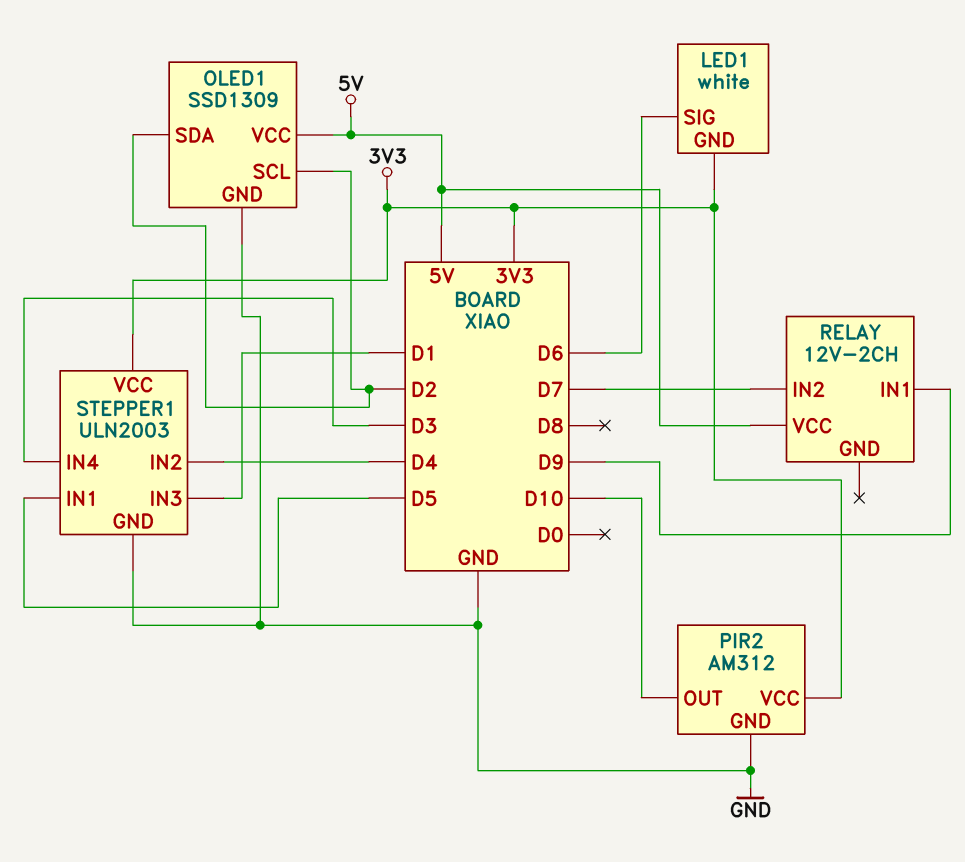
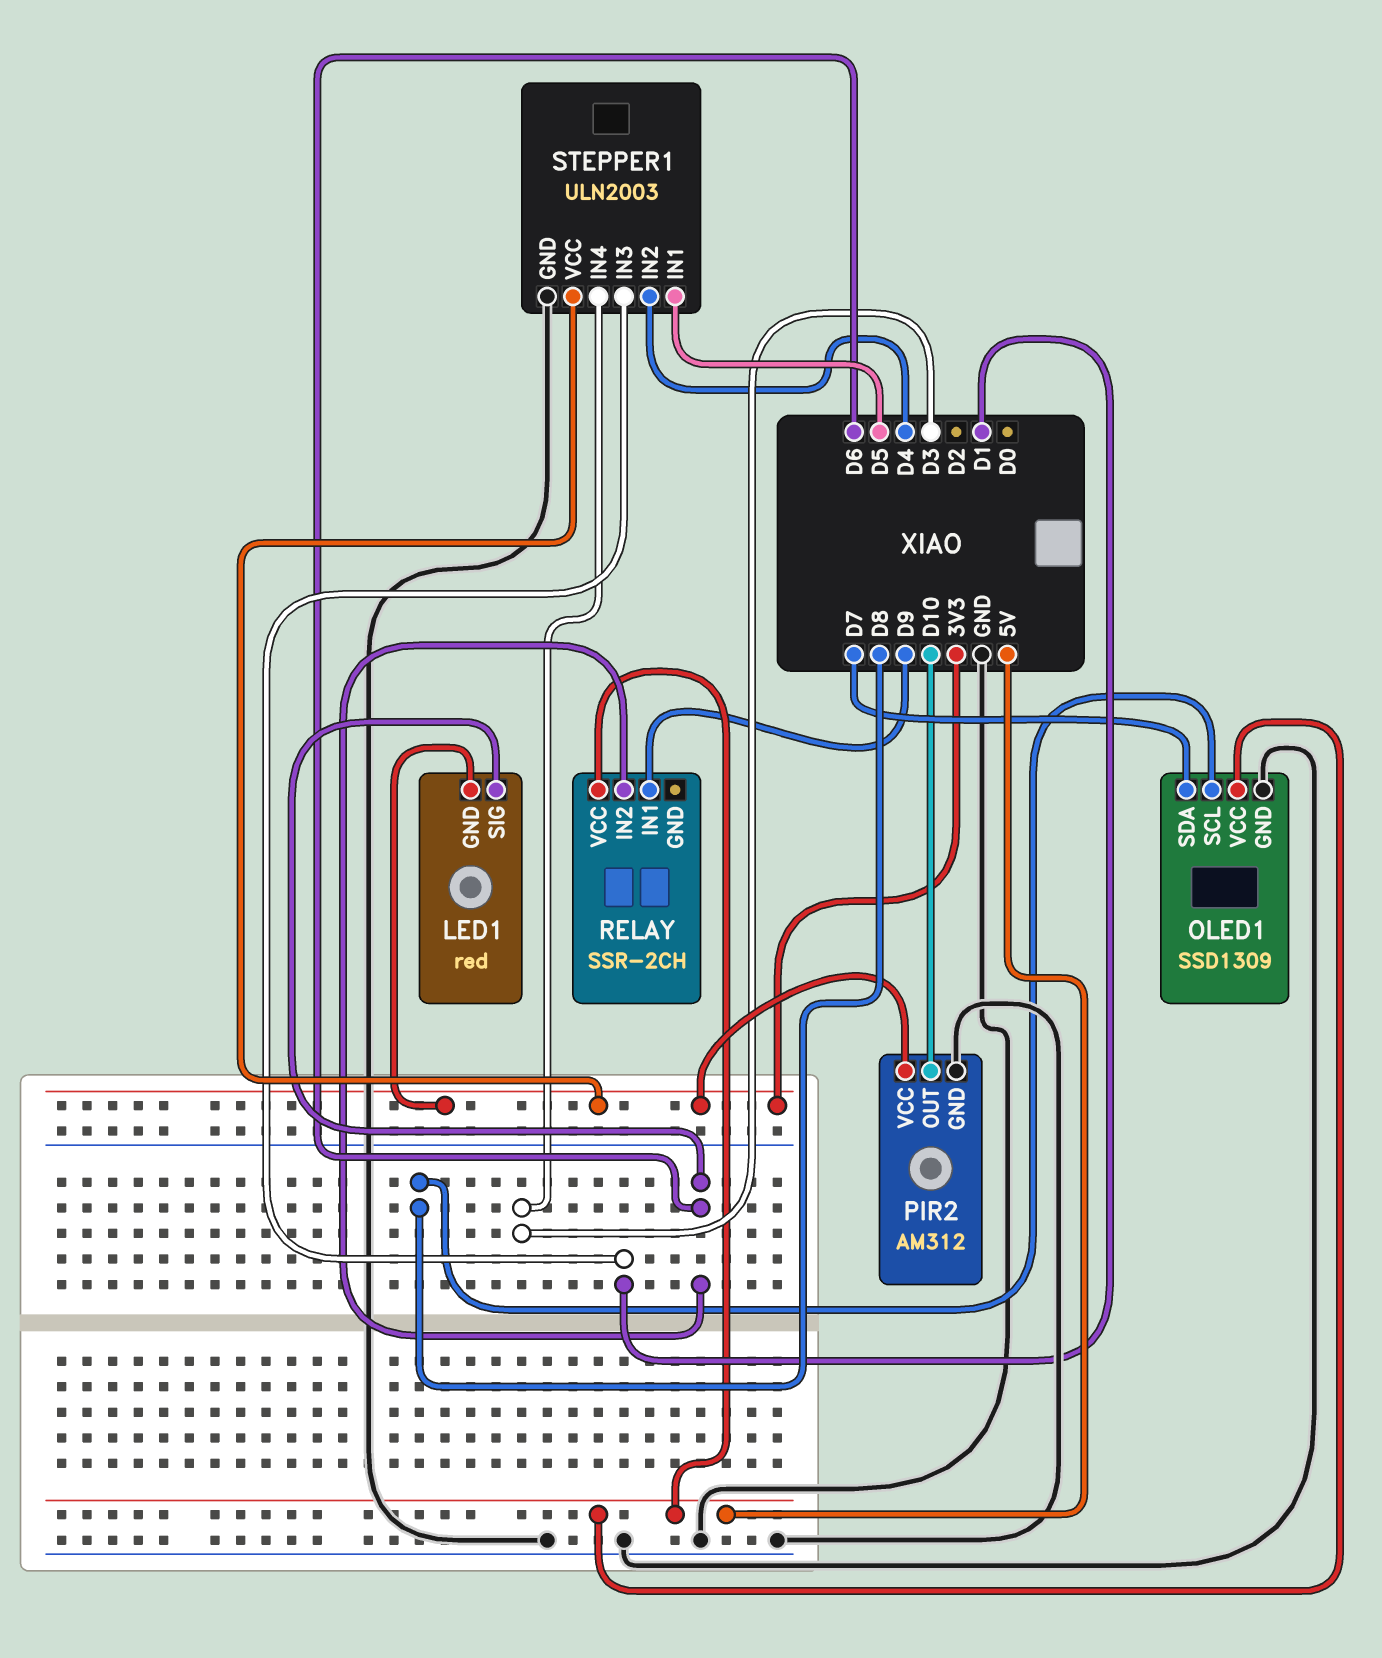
LED1: white -> red
OLED1 pin SCL: D2 -> D8
OLED1 pin SDA: D2 -> D7
RELAY: 12V-2CH -> SSR-2CH
RELAY pin IN2: D7 -> D6

